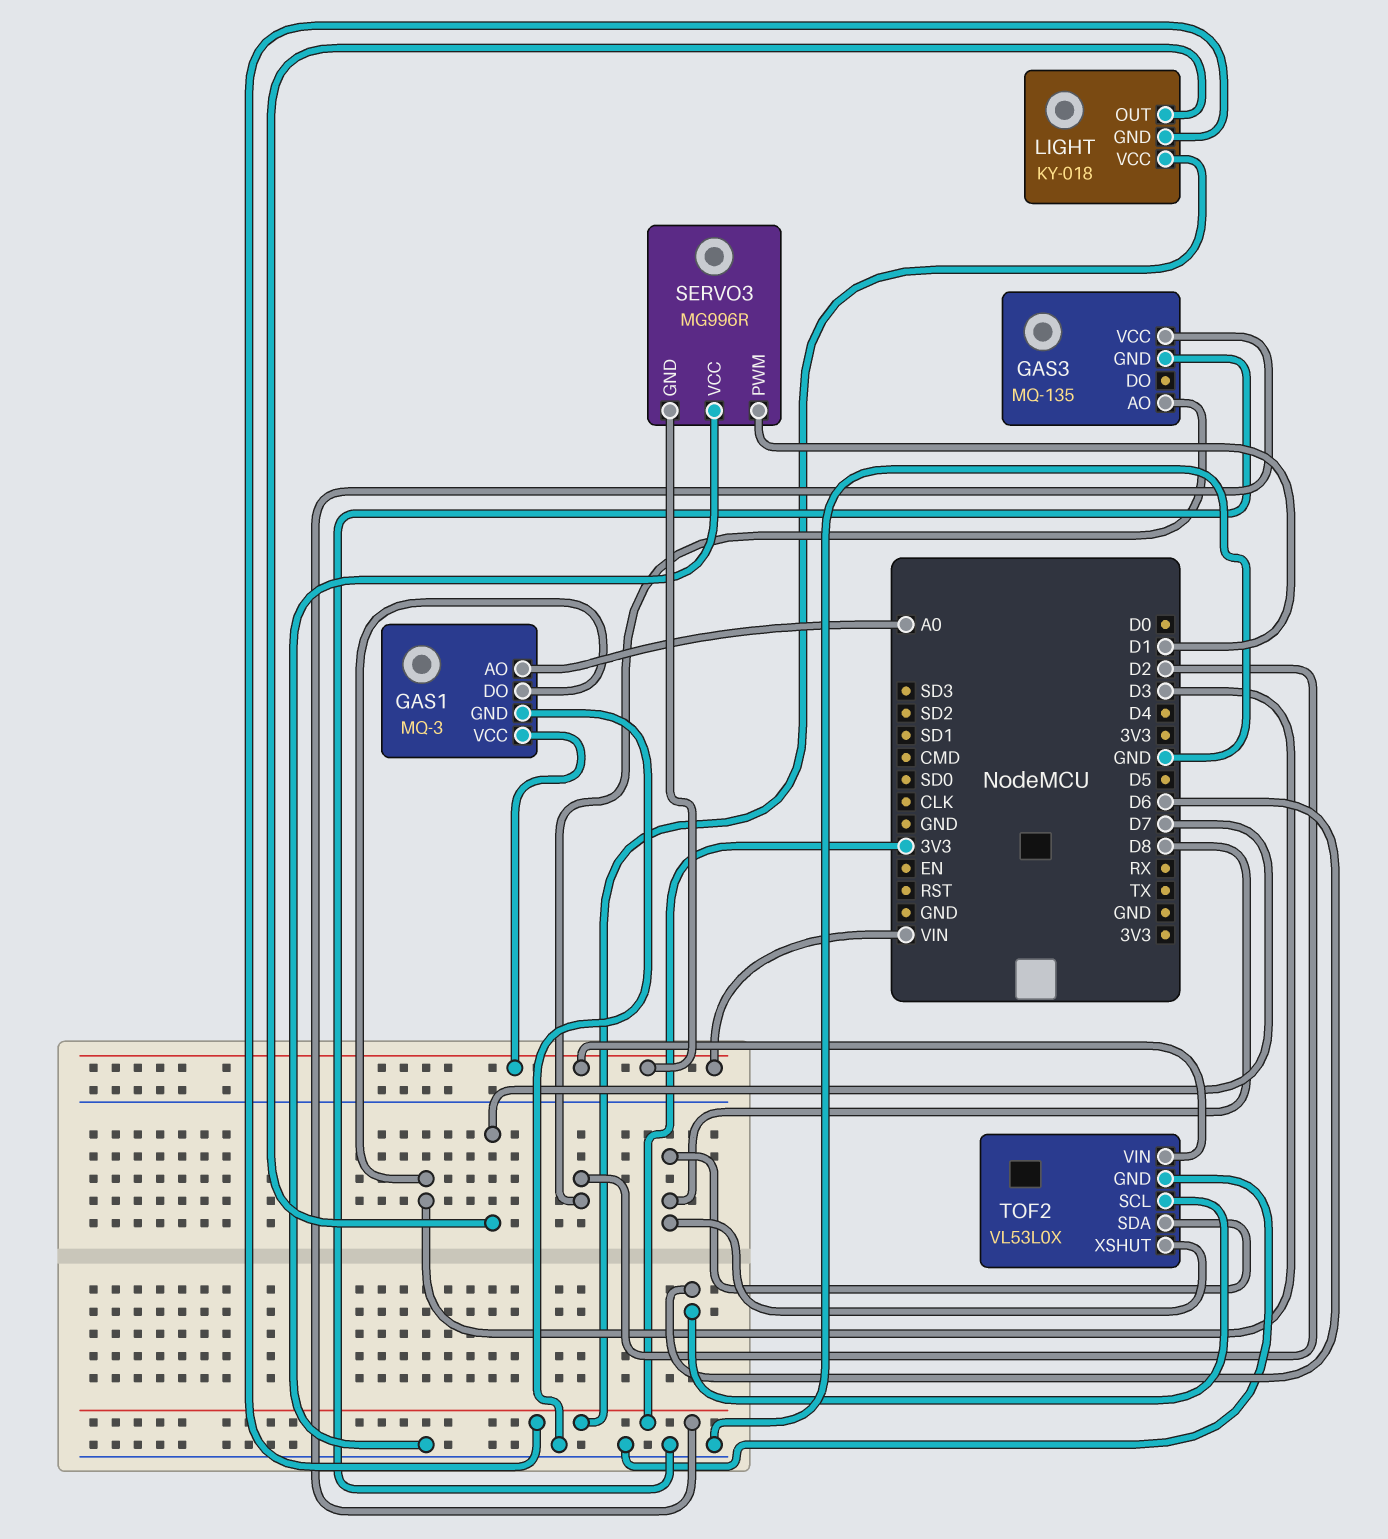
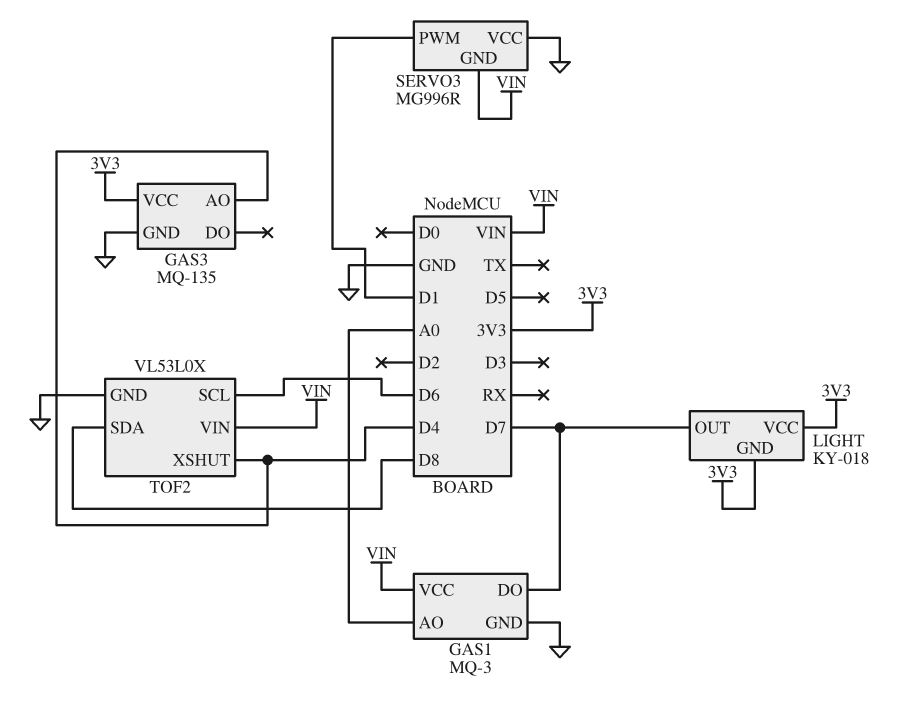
GAS1 pin DO: D3 -> D7
GAS3 pin AO: D2 -> D4
TOF2 pin XSHUT: D8 -> D4

